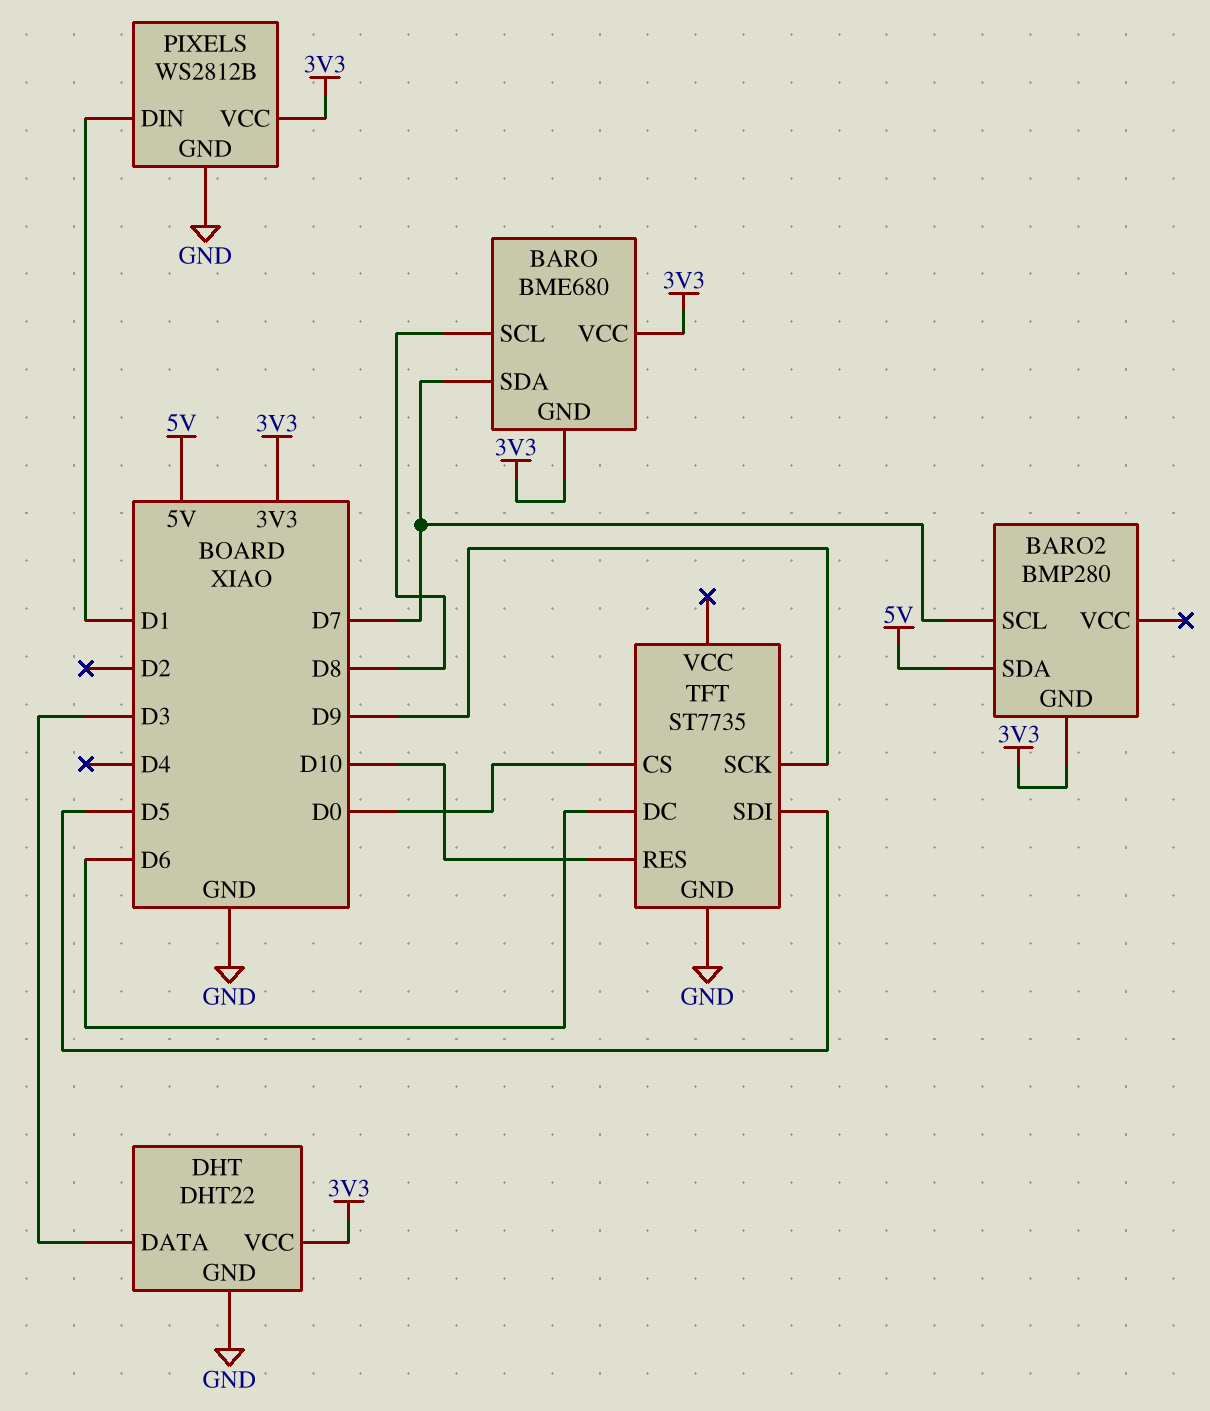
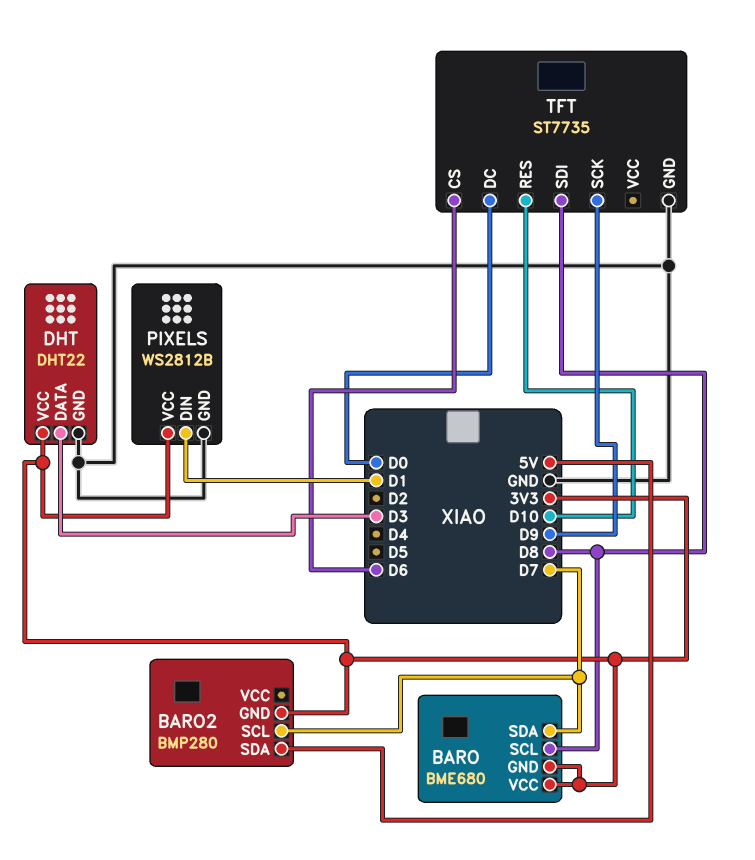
TFT pin CS: D0 -> D6
TFT pin DC: D6 -> D0
TFT pin SDI: D5 -> D8

